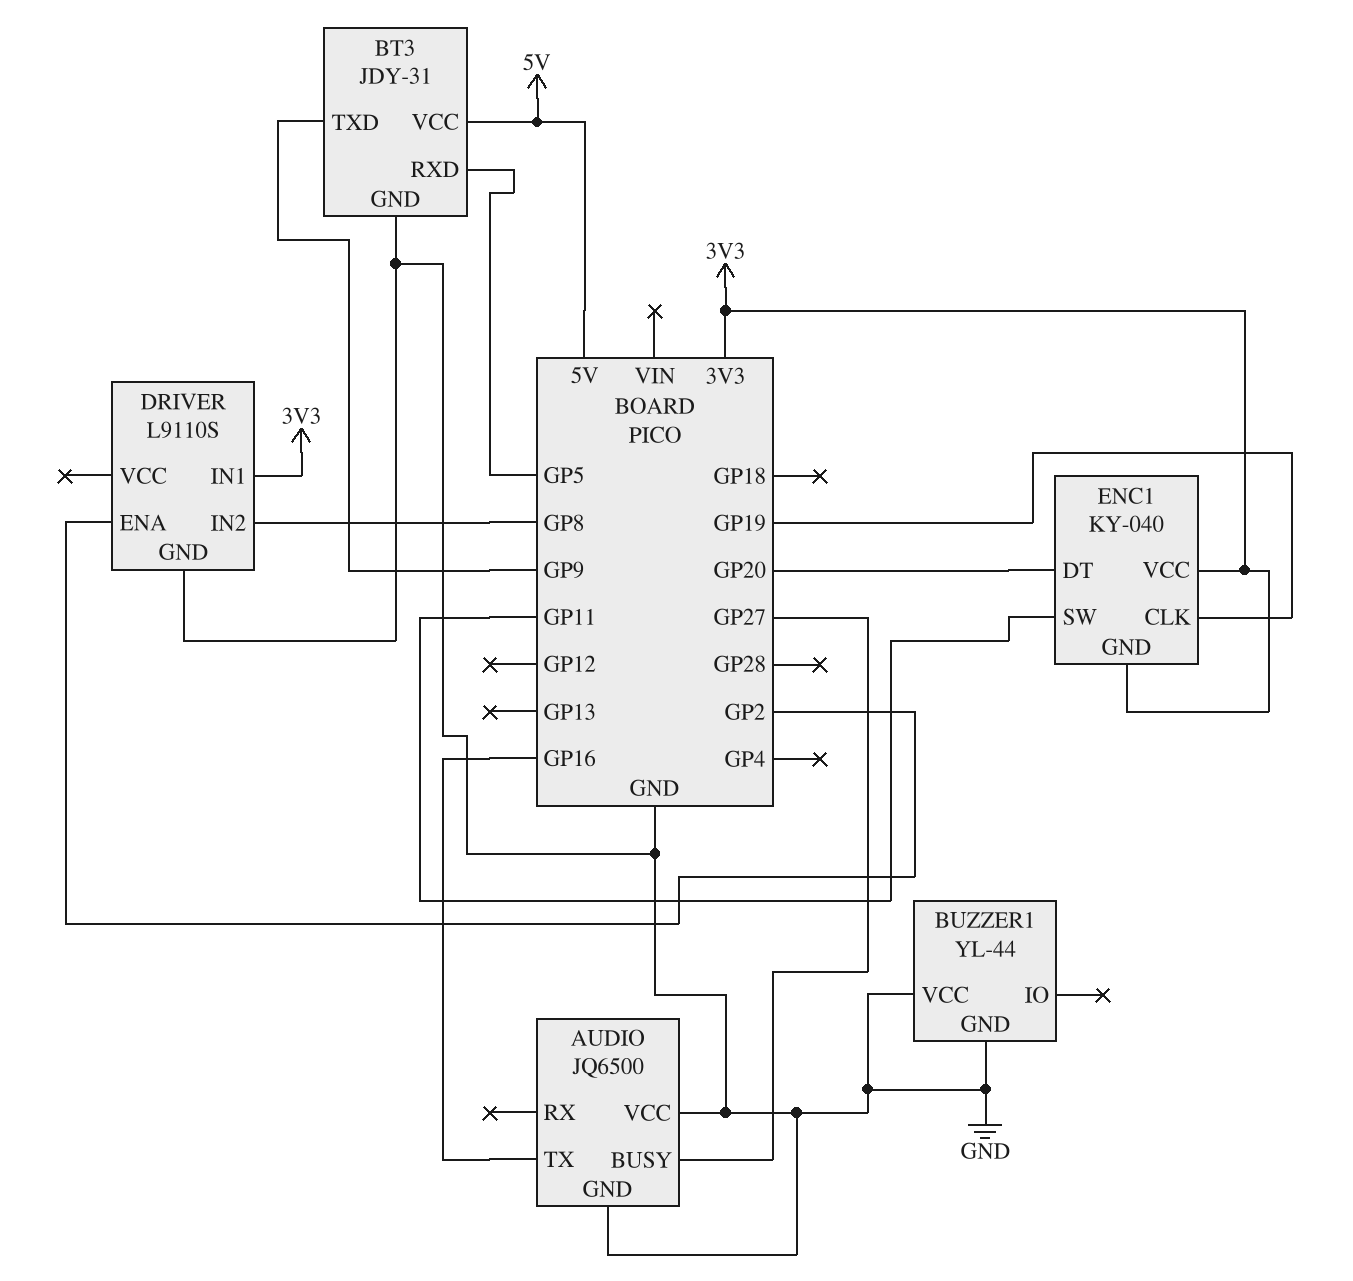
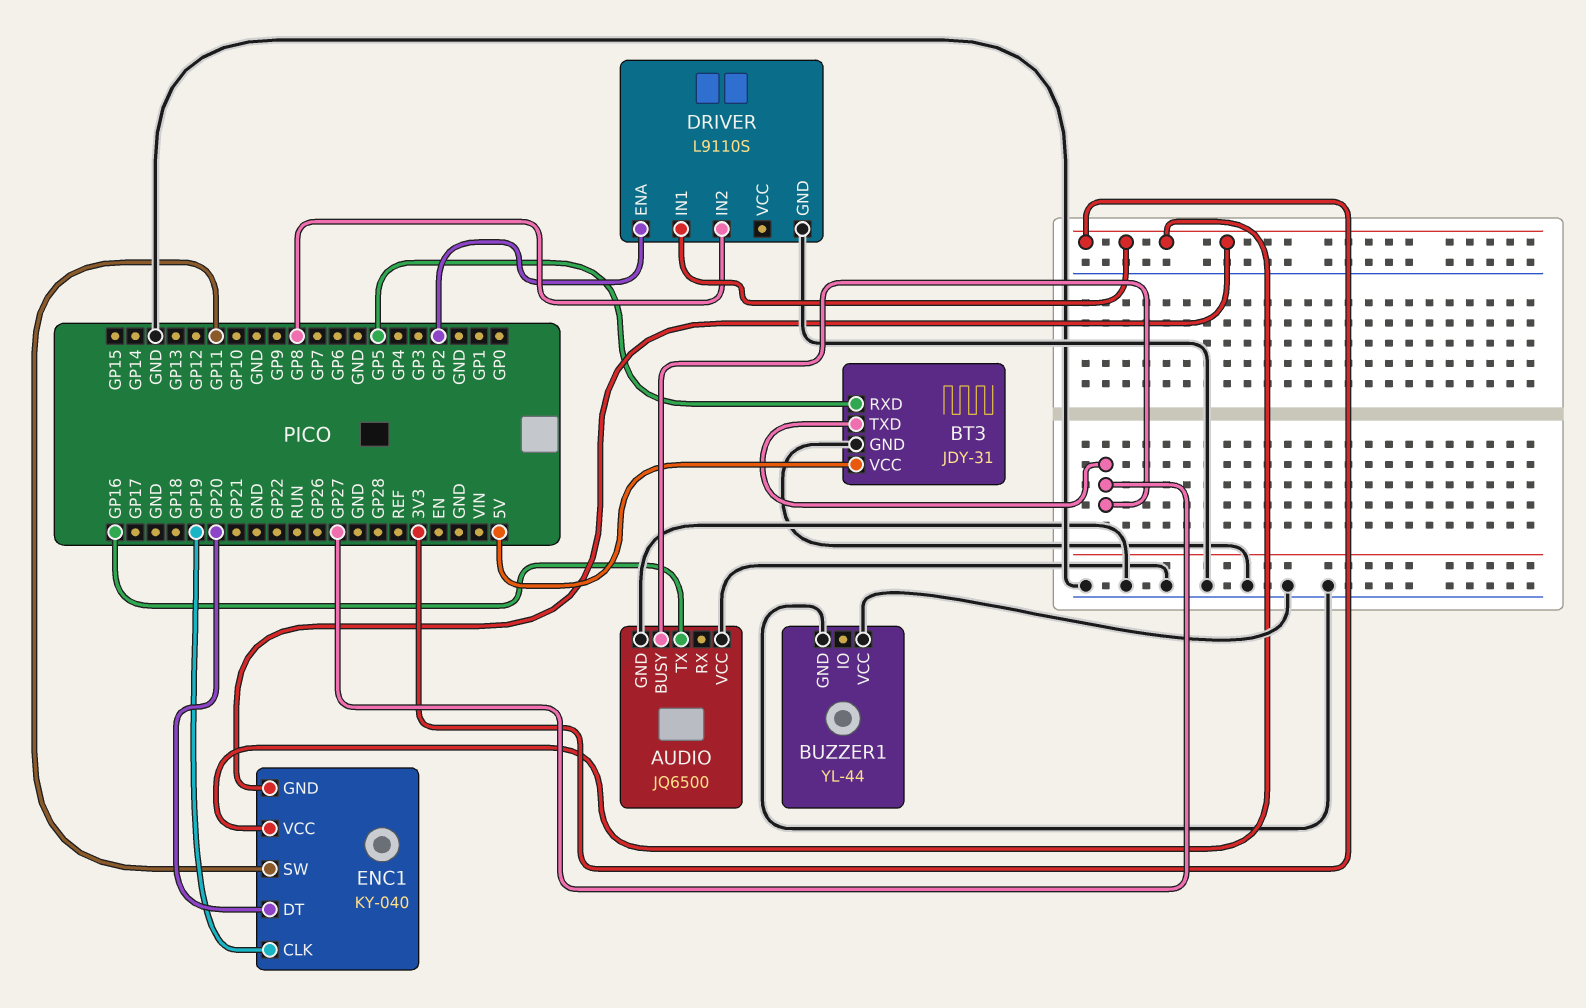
BT3 pin TXD: GP9 -> GP27

